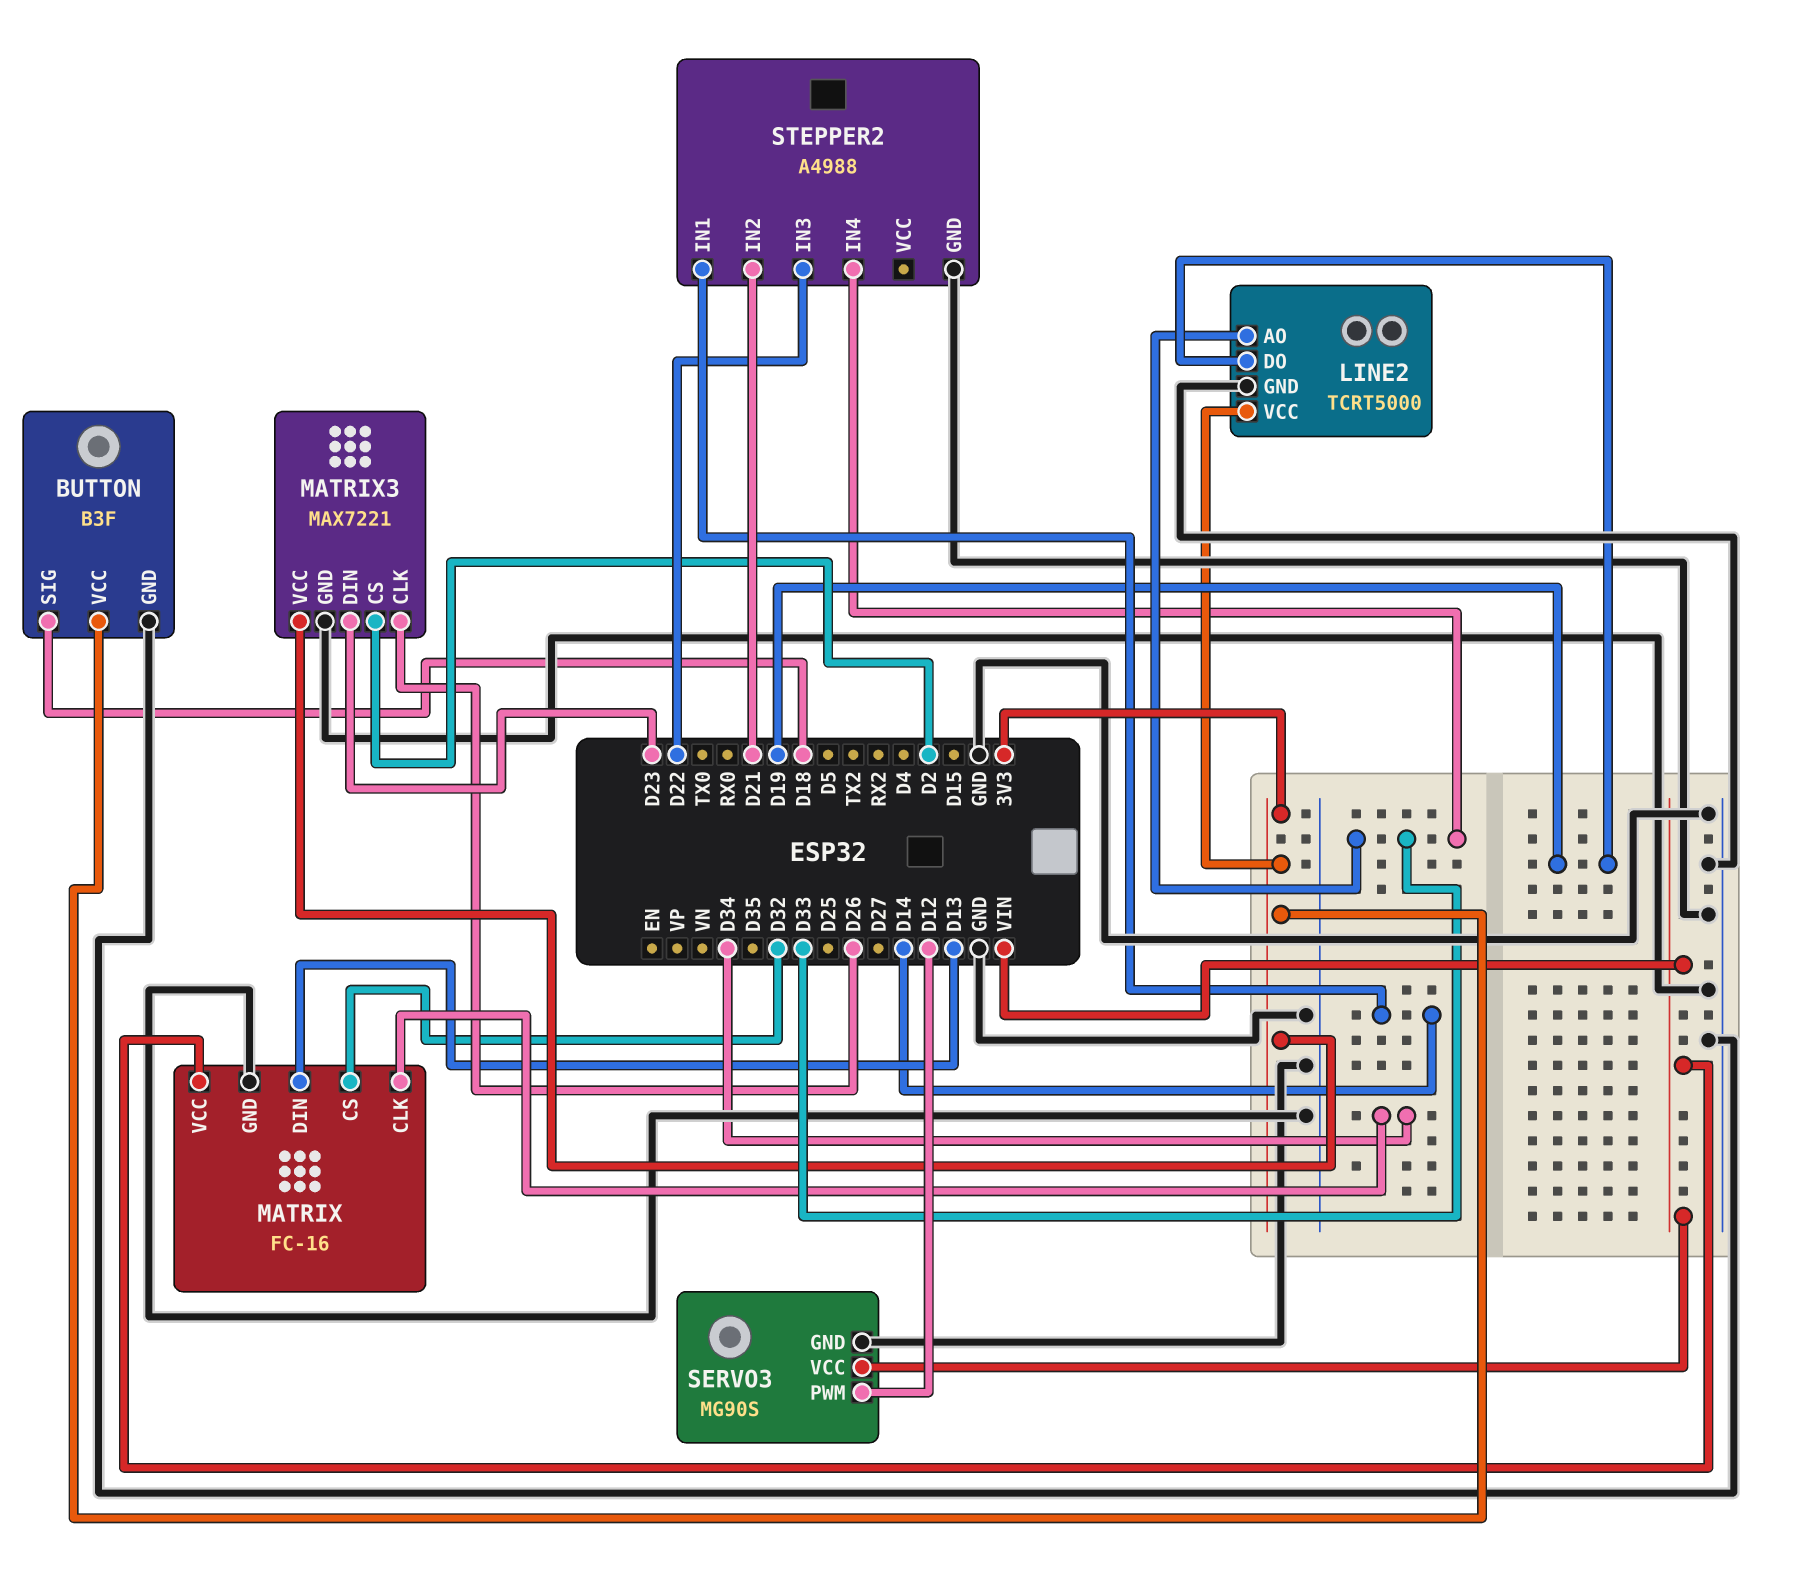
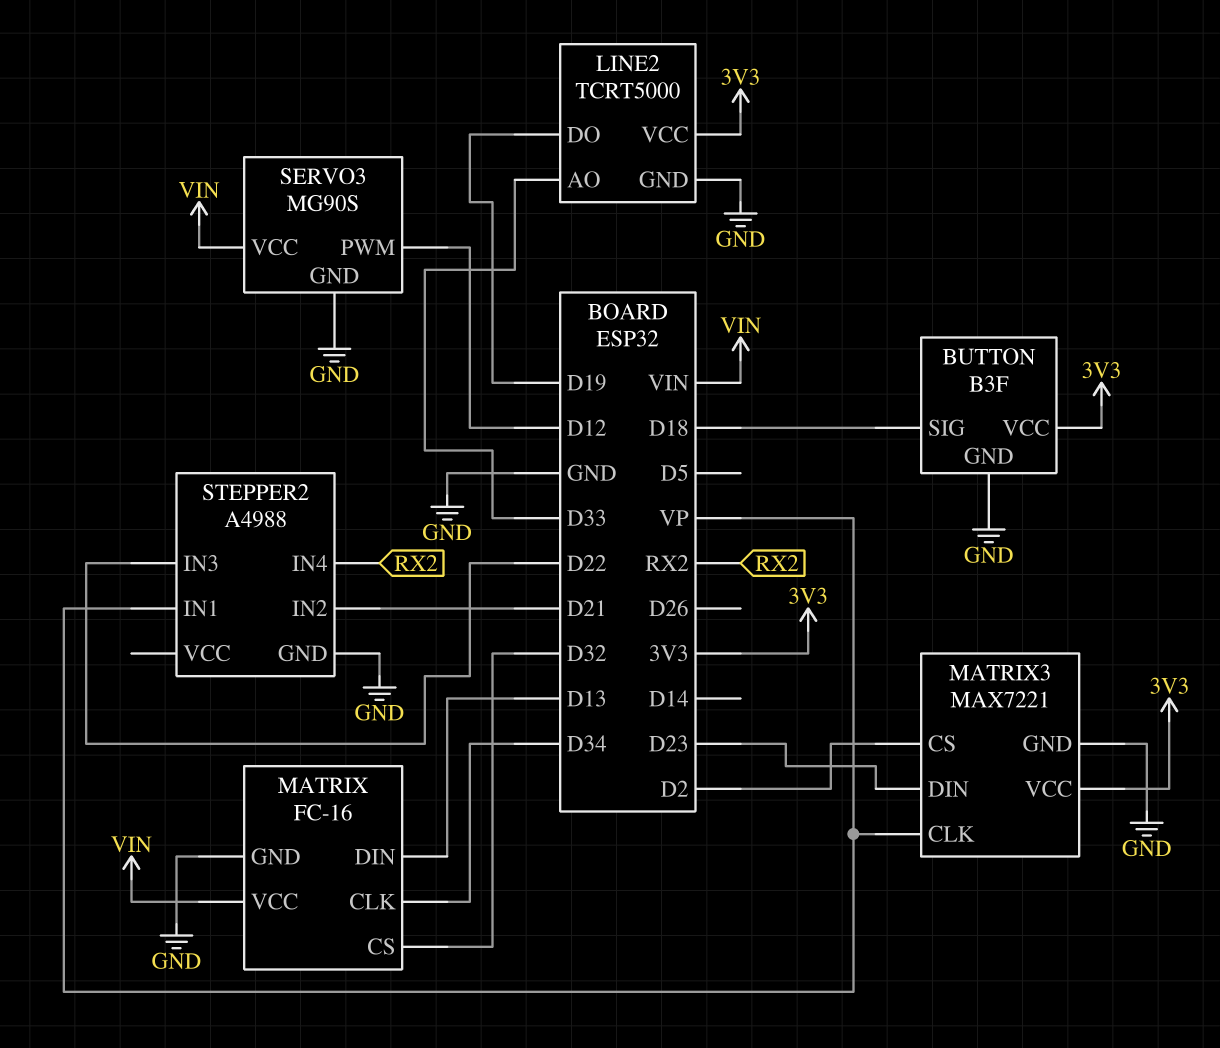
MATRIX3 pin CLK: D26 -> VP
STEPPER2 pin IN1: D14 -> VP
STEPPER2 pin IN4: D33 -> RX2

